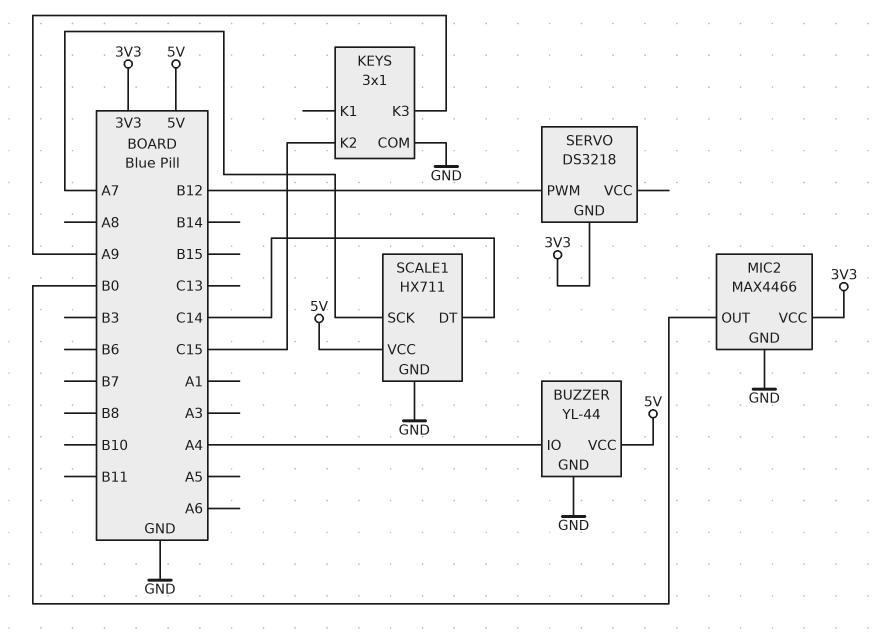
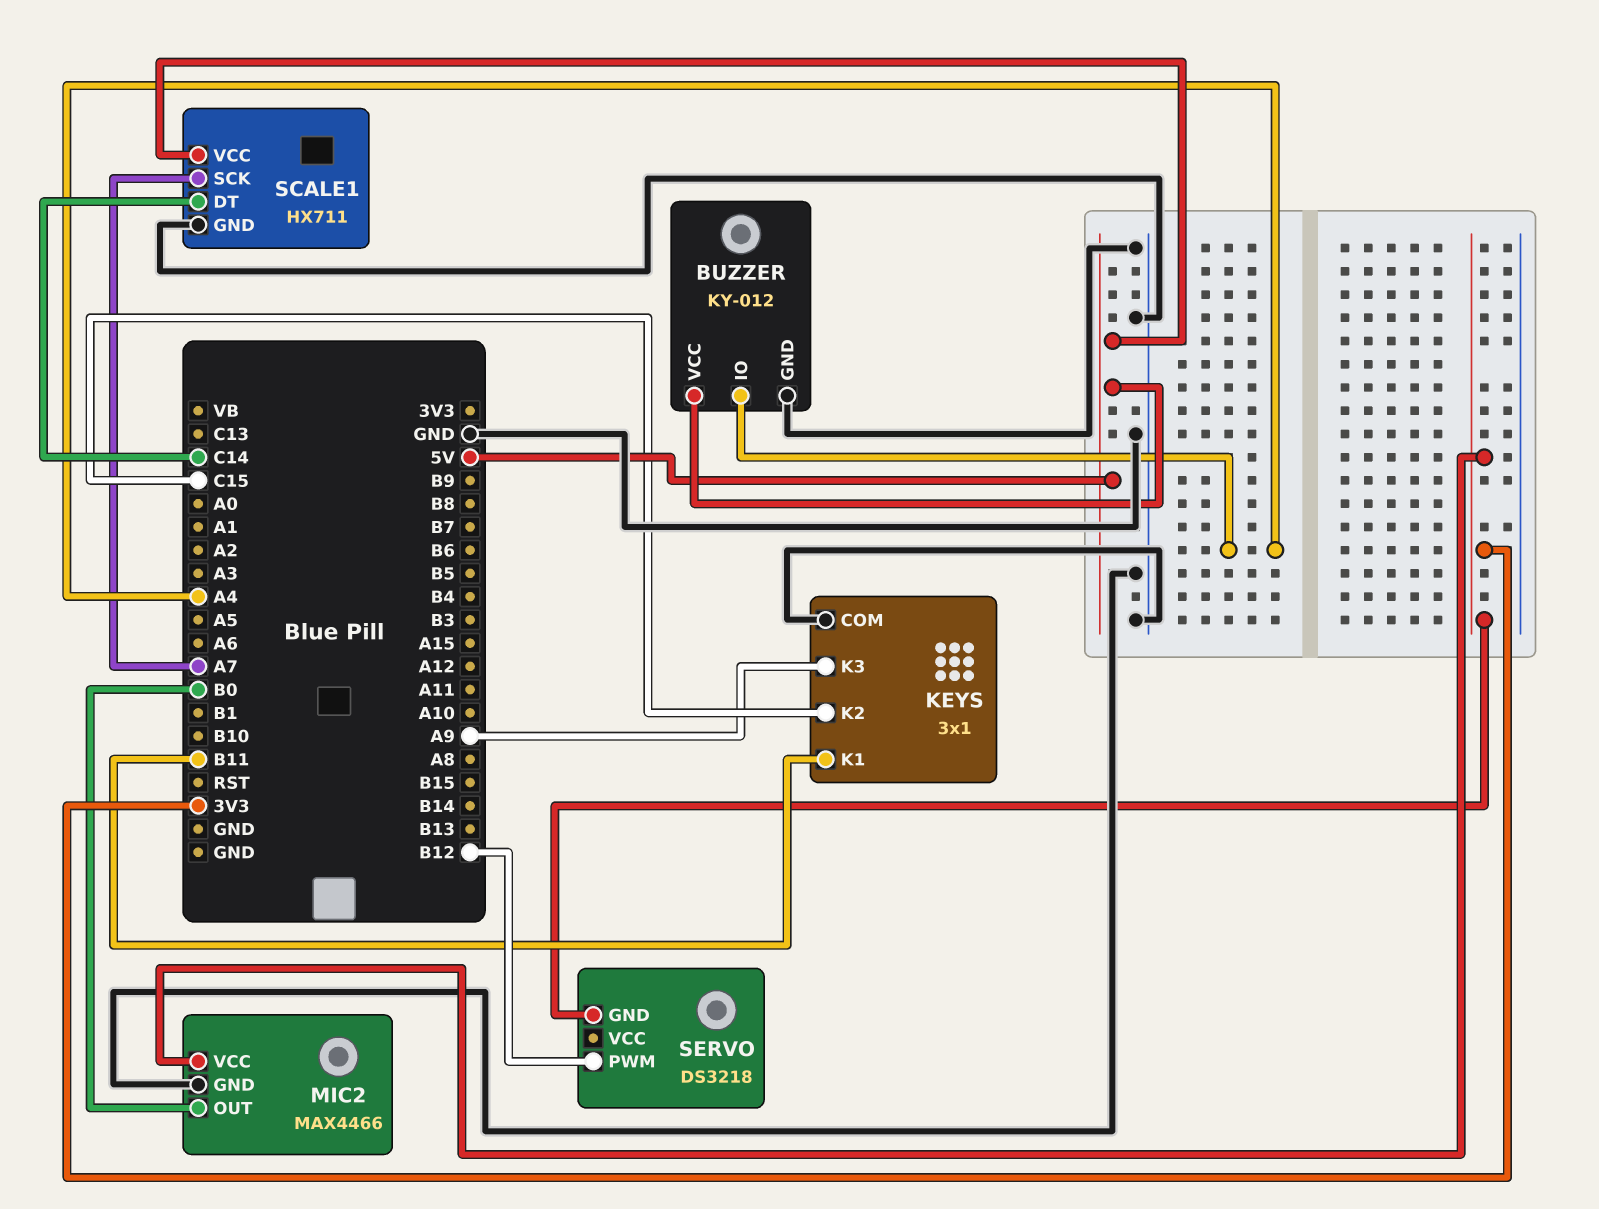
BUZZER: YL-44 -> KY-012
KEYS pin K1: none -> B11

